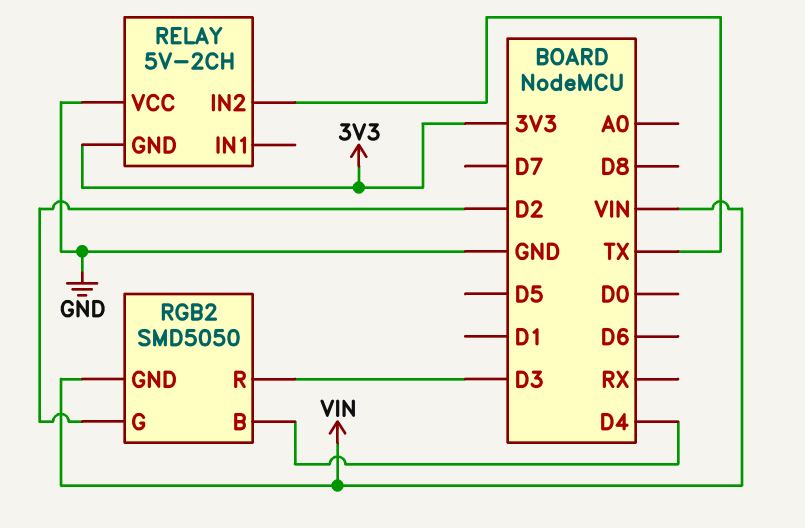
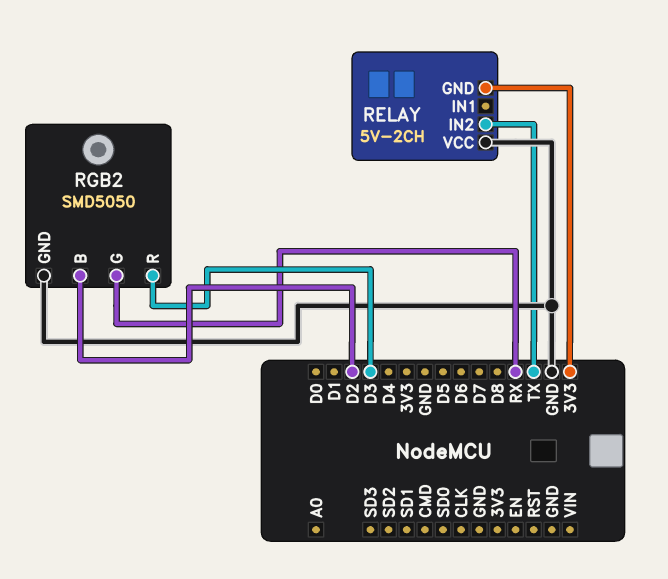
RGB2 pin B: D4 -> D2
RGB2 pin G: D2 -> RX
RGB2 pin GND: VIN -> GND

